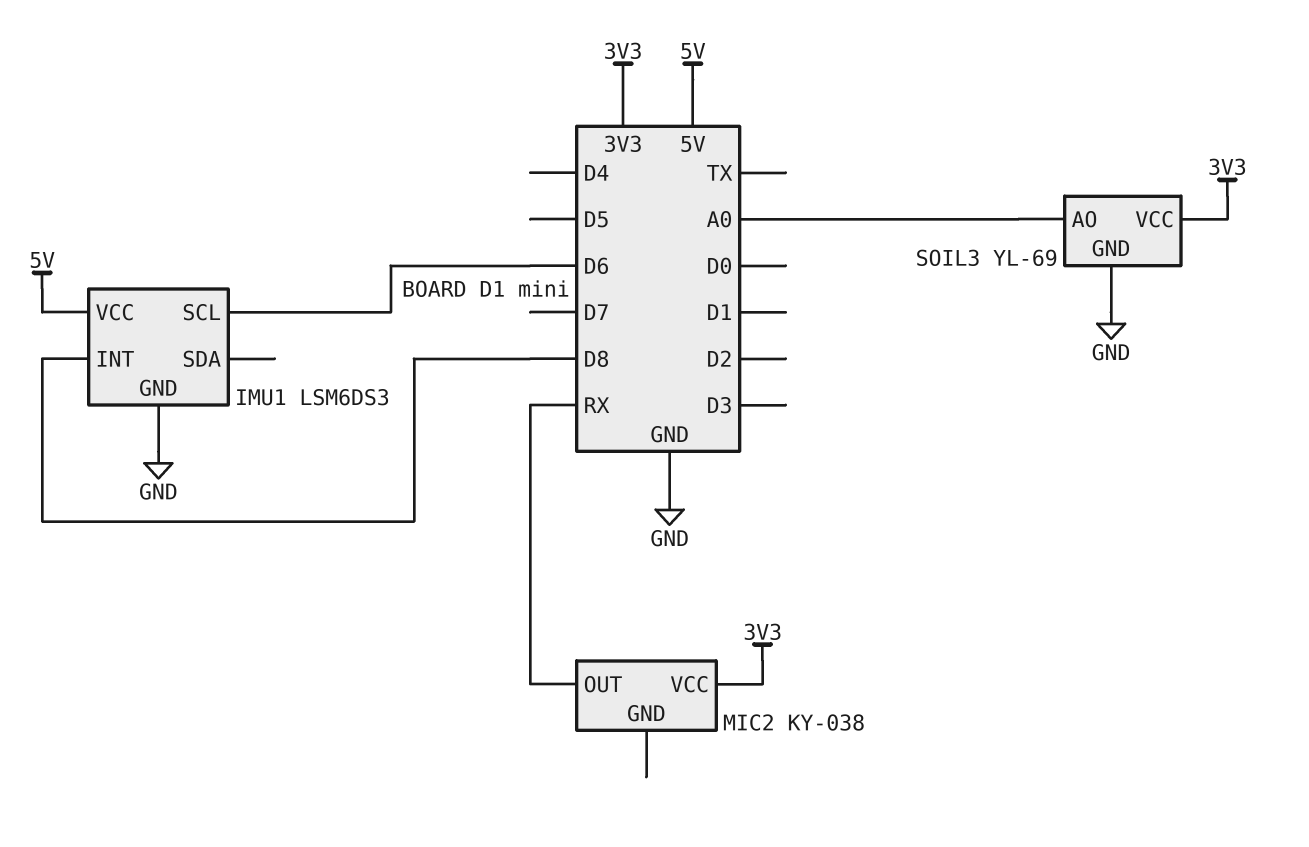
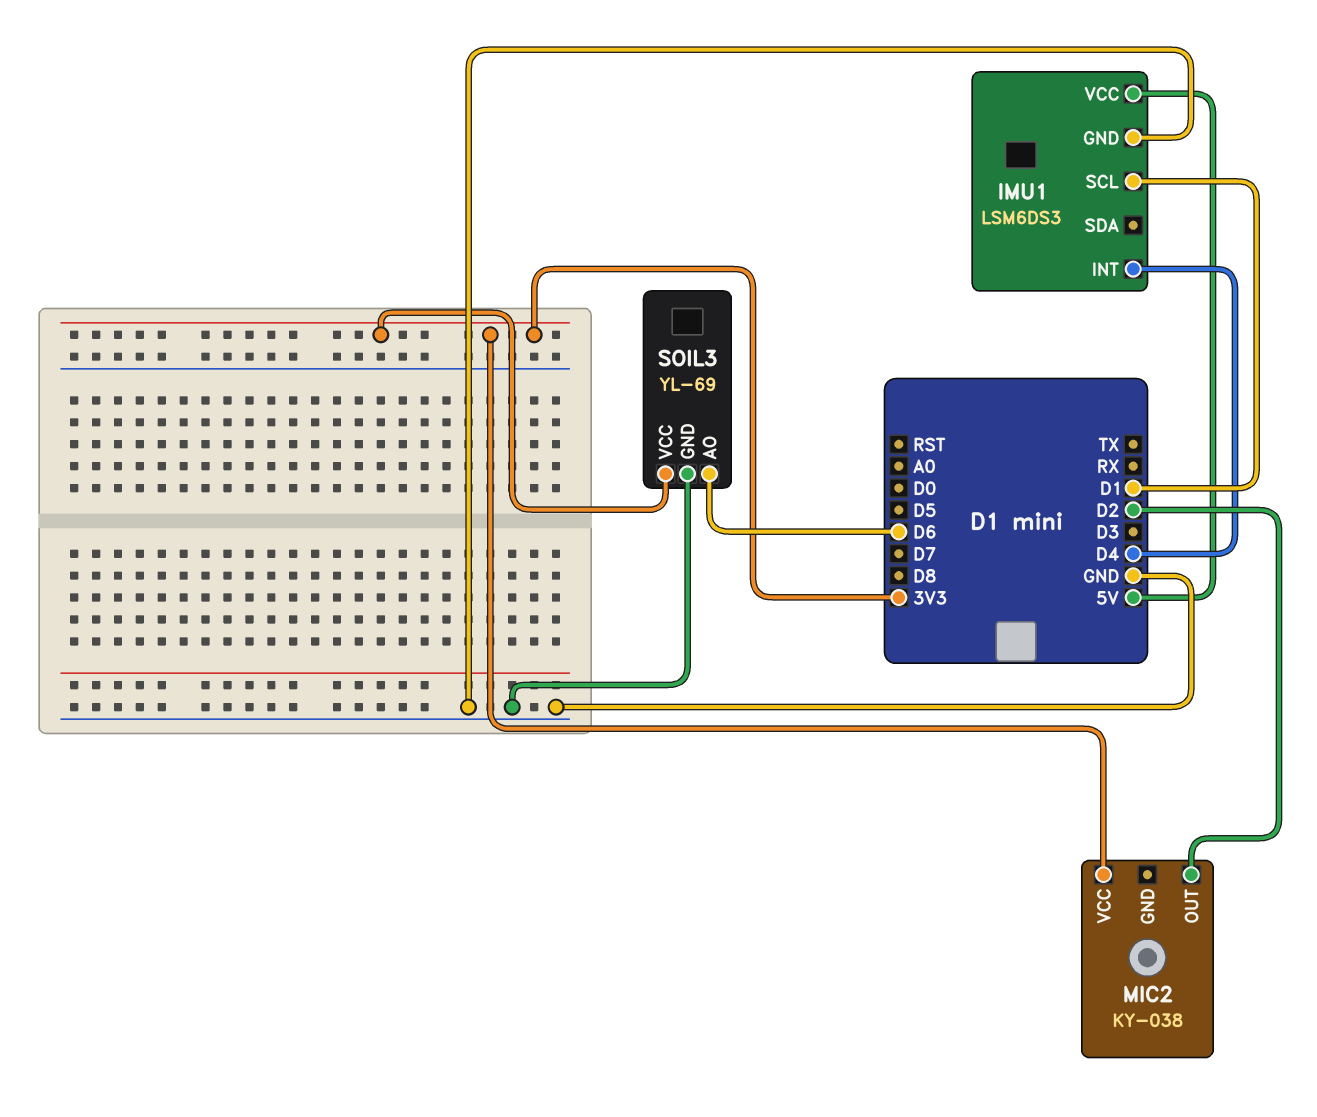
IMU1 pin INT: D8 -> D4
IMU1 pin SCL: D6 -> D1
MIC2 pin OUT: RX -> D2
SOIL3 pin AO: A0 -> D6

